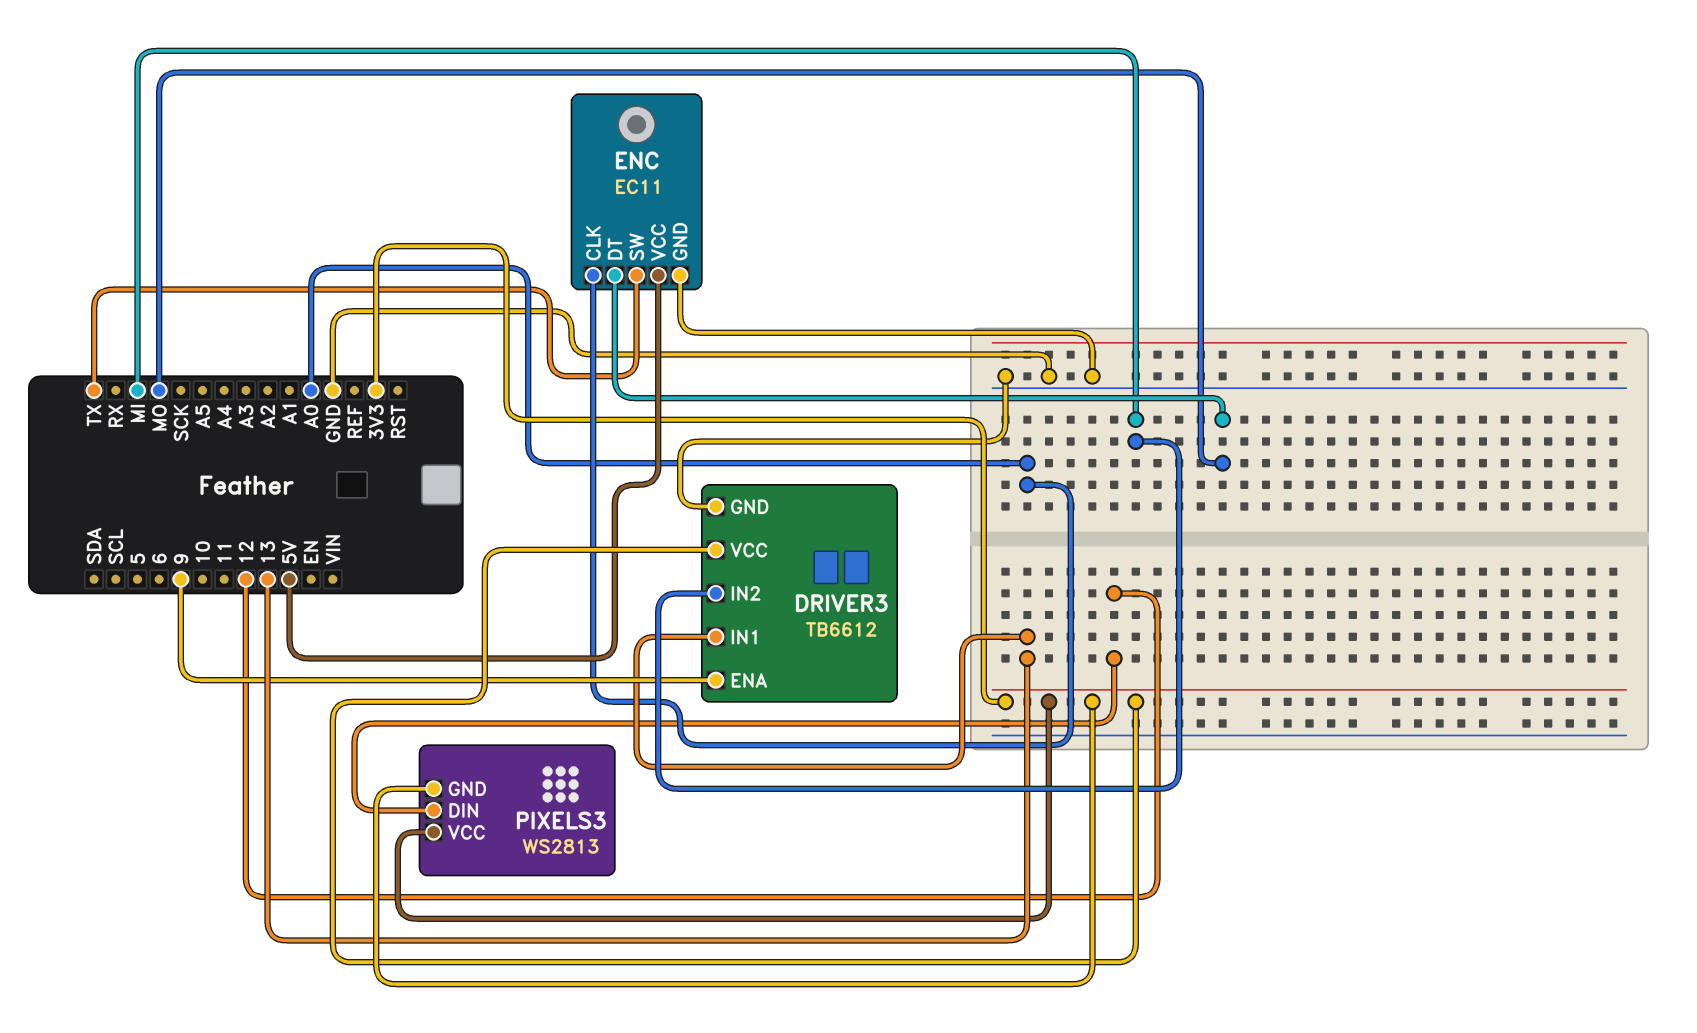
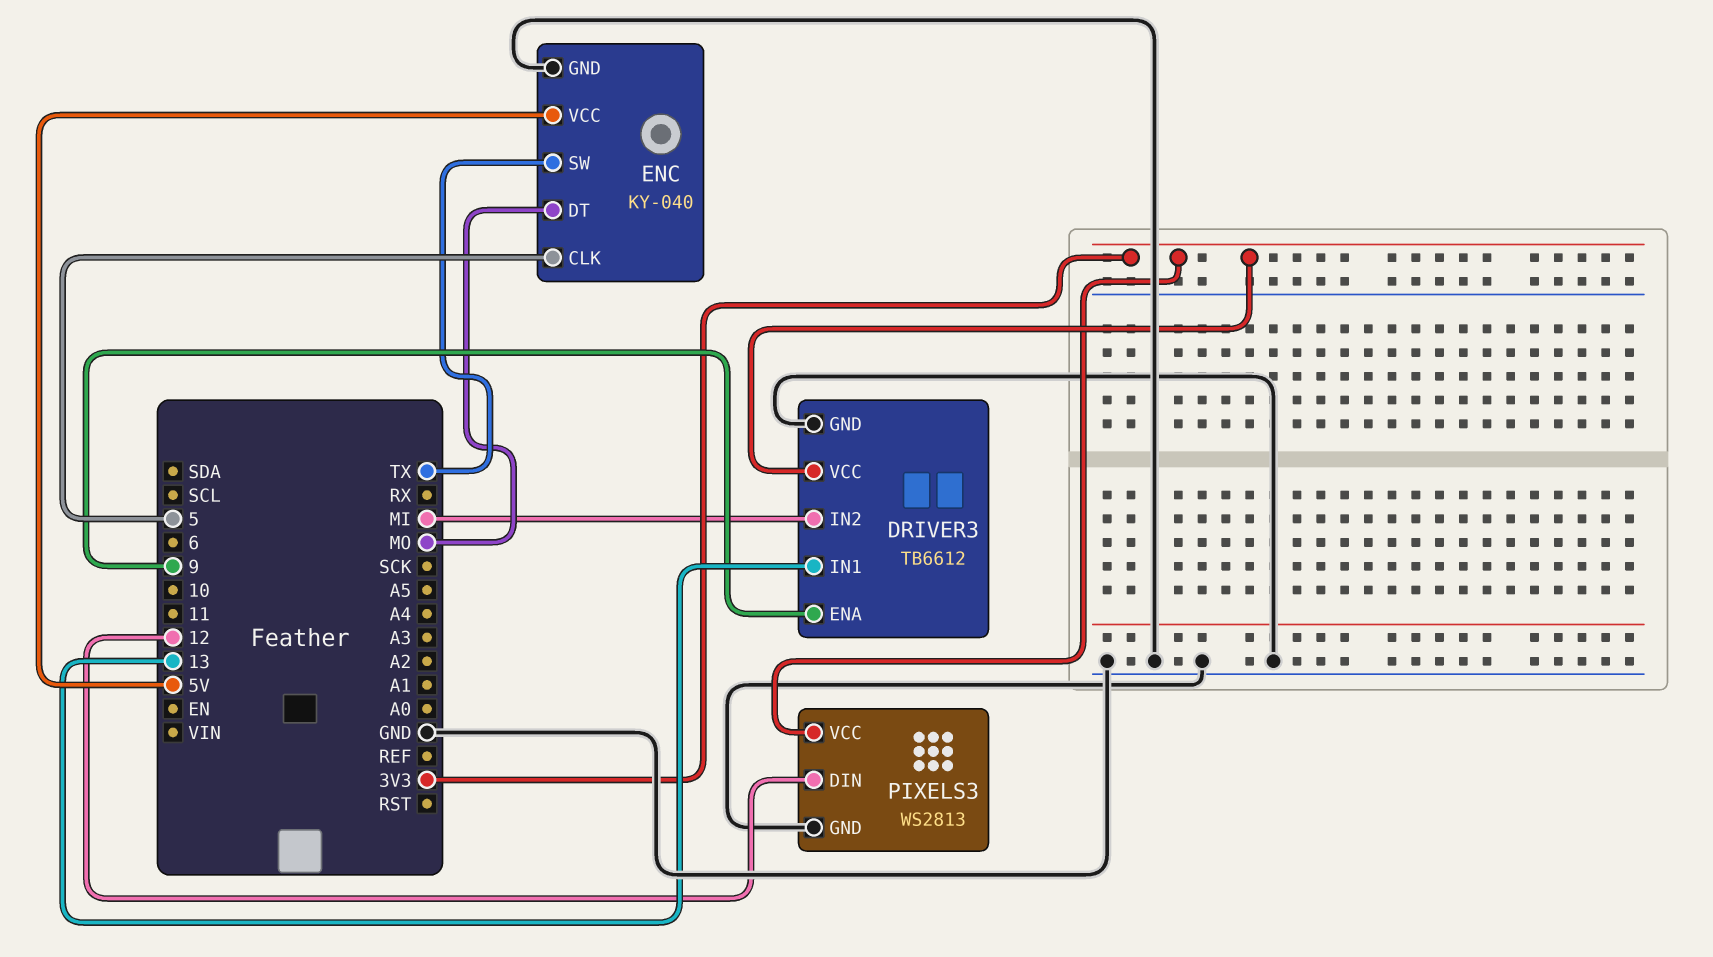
ENC: EC11 -> KY-040
ENC pin CLK: A0 -> 5
PIXELS3 pin GND: 3V3 -> GND

